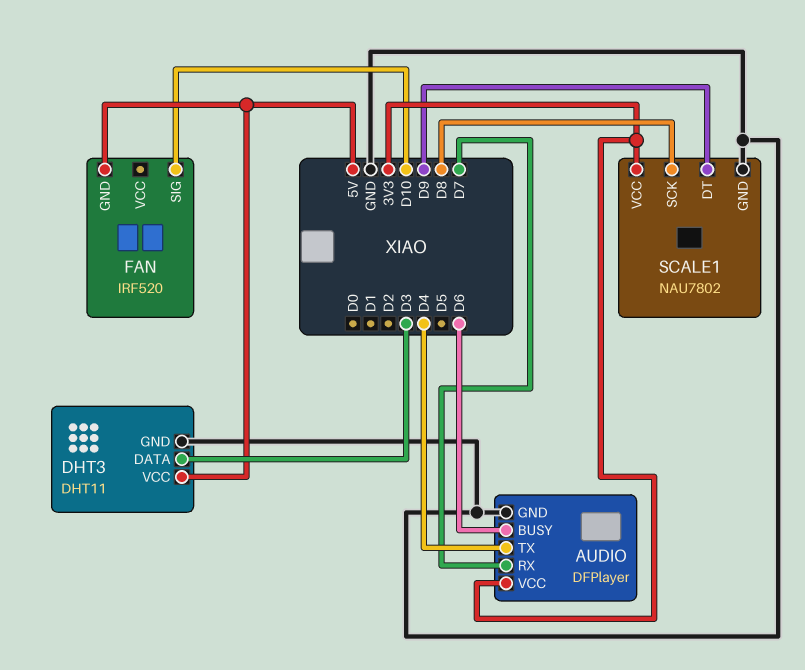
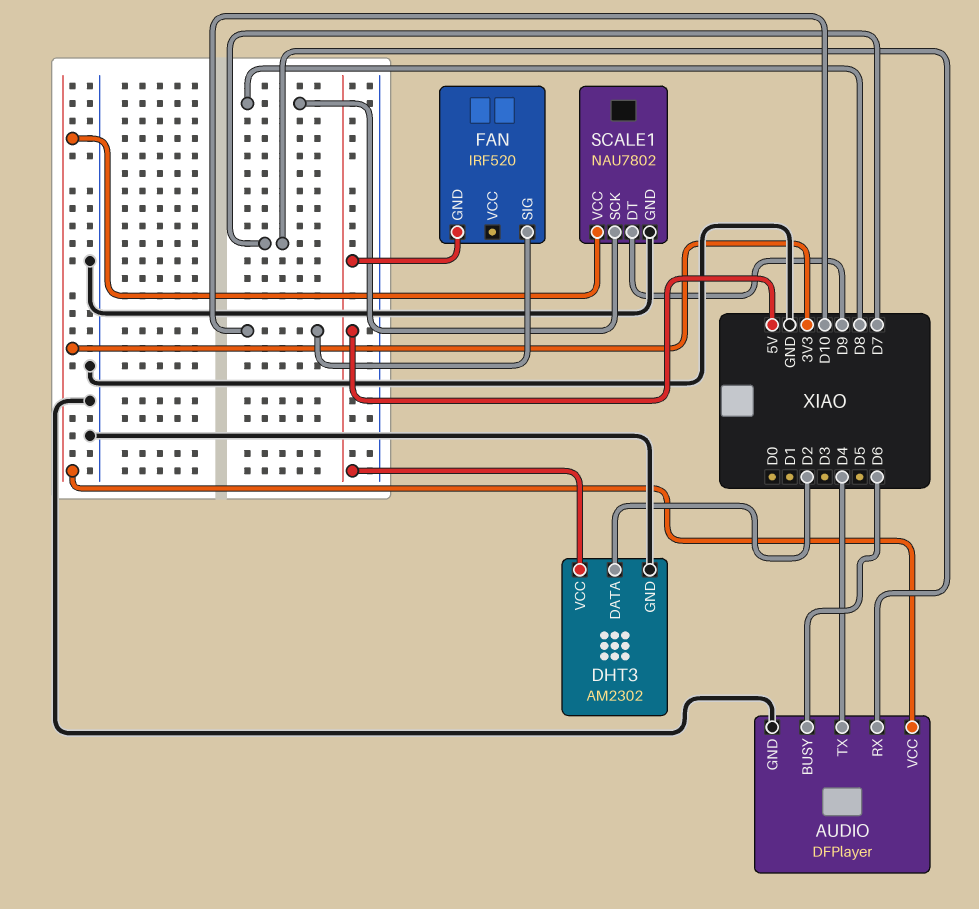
DHT3: DHT11 -> AM2302
DHT3 pin DATA: D3 -> D2

